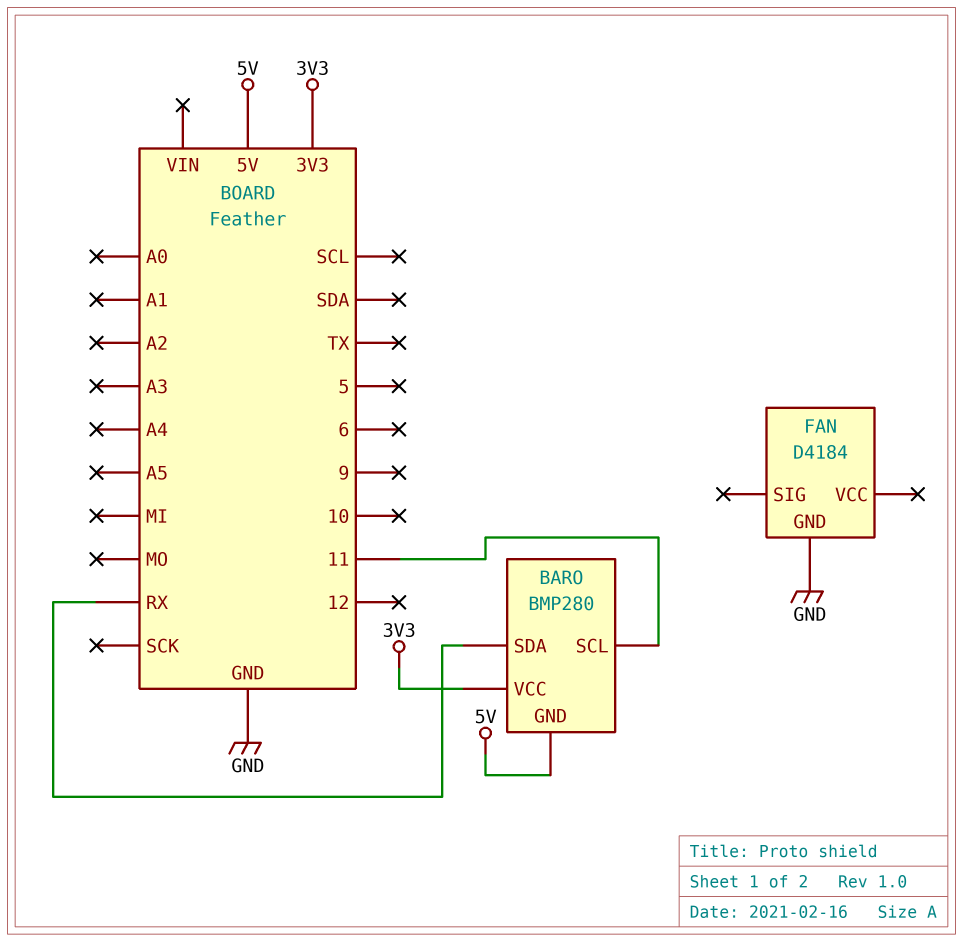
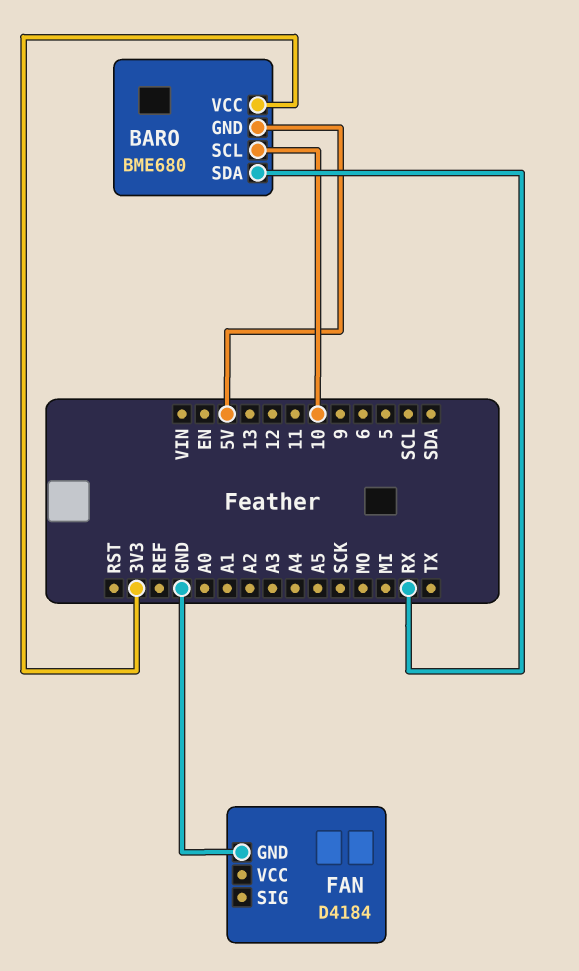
BARO: BMP280 -> BME680
BARO pin SCL: 11 -> 10

